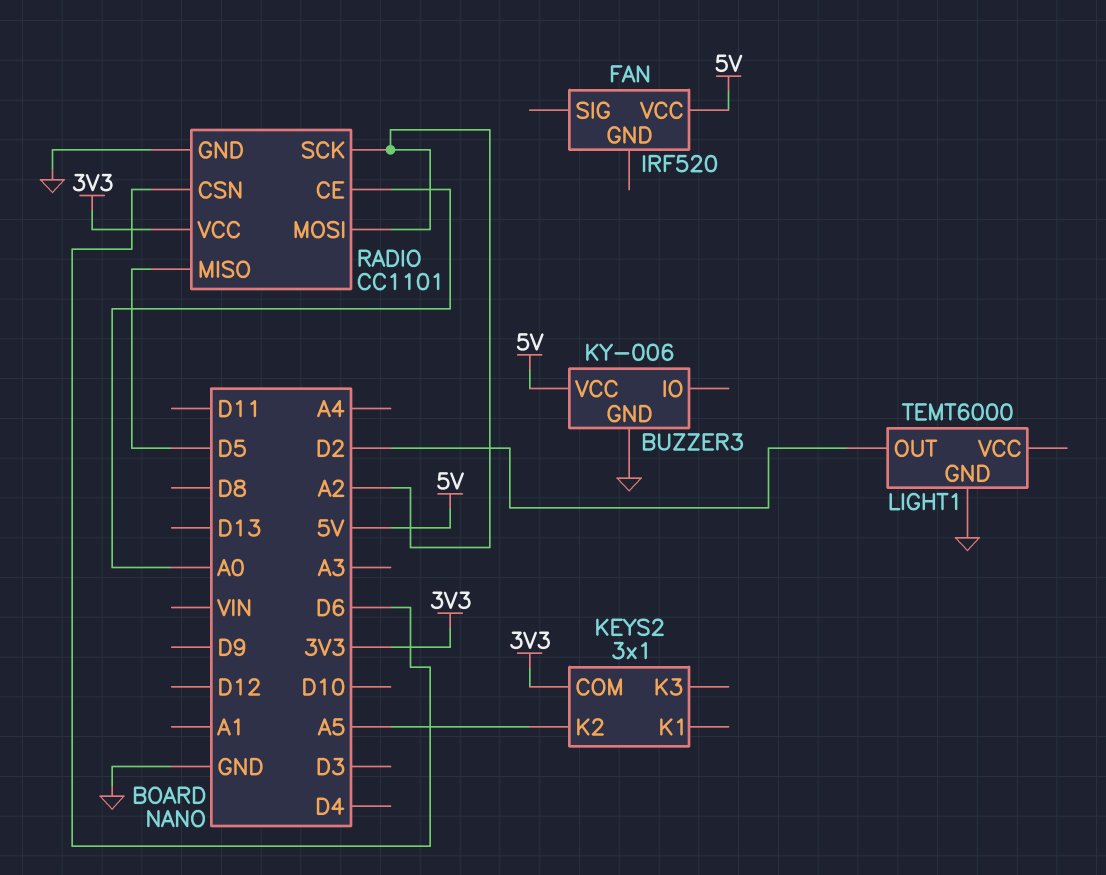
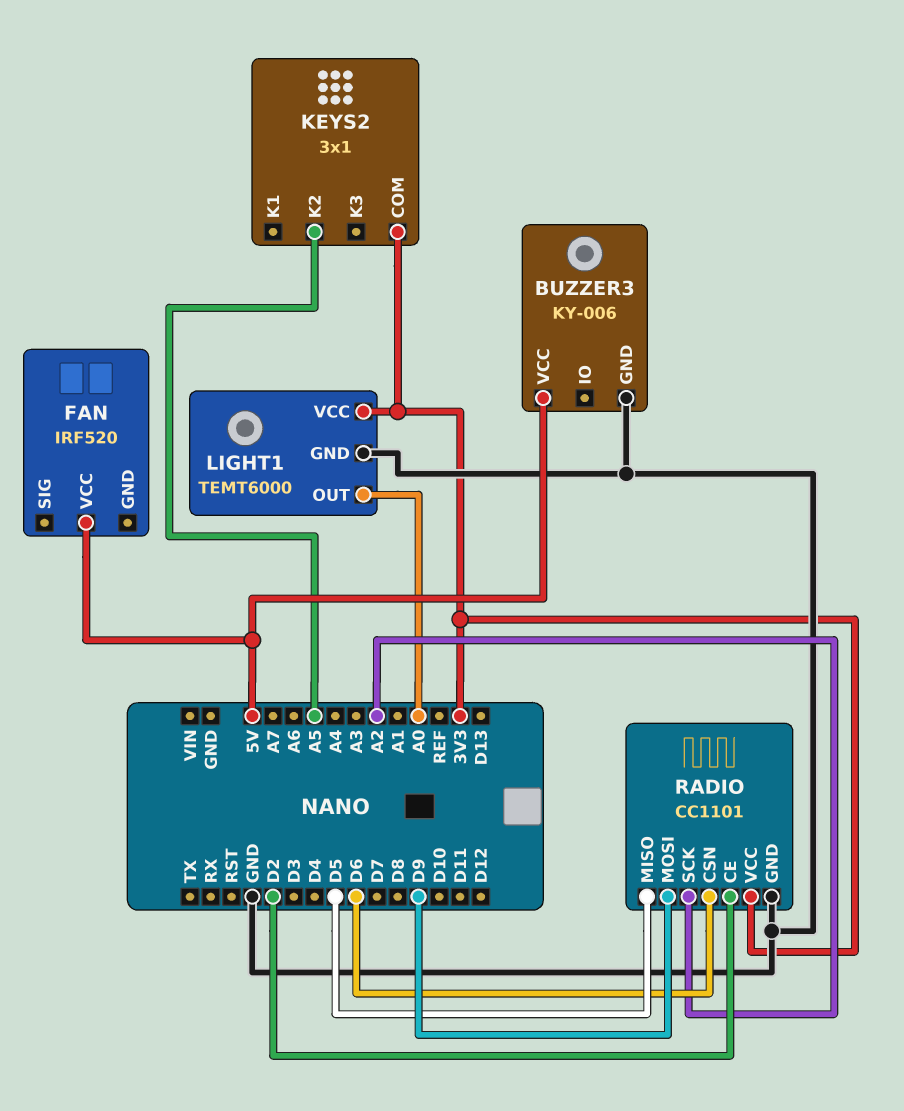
LIGHT1 pin OUT: D2 -> A0
LIGHT1 pin VCC: none -> 3V3
RADIO pin CE: A0 -> D2
RADIO pin MOSI: A2 -> D9

